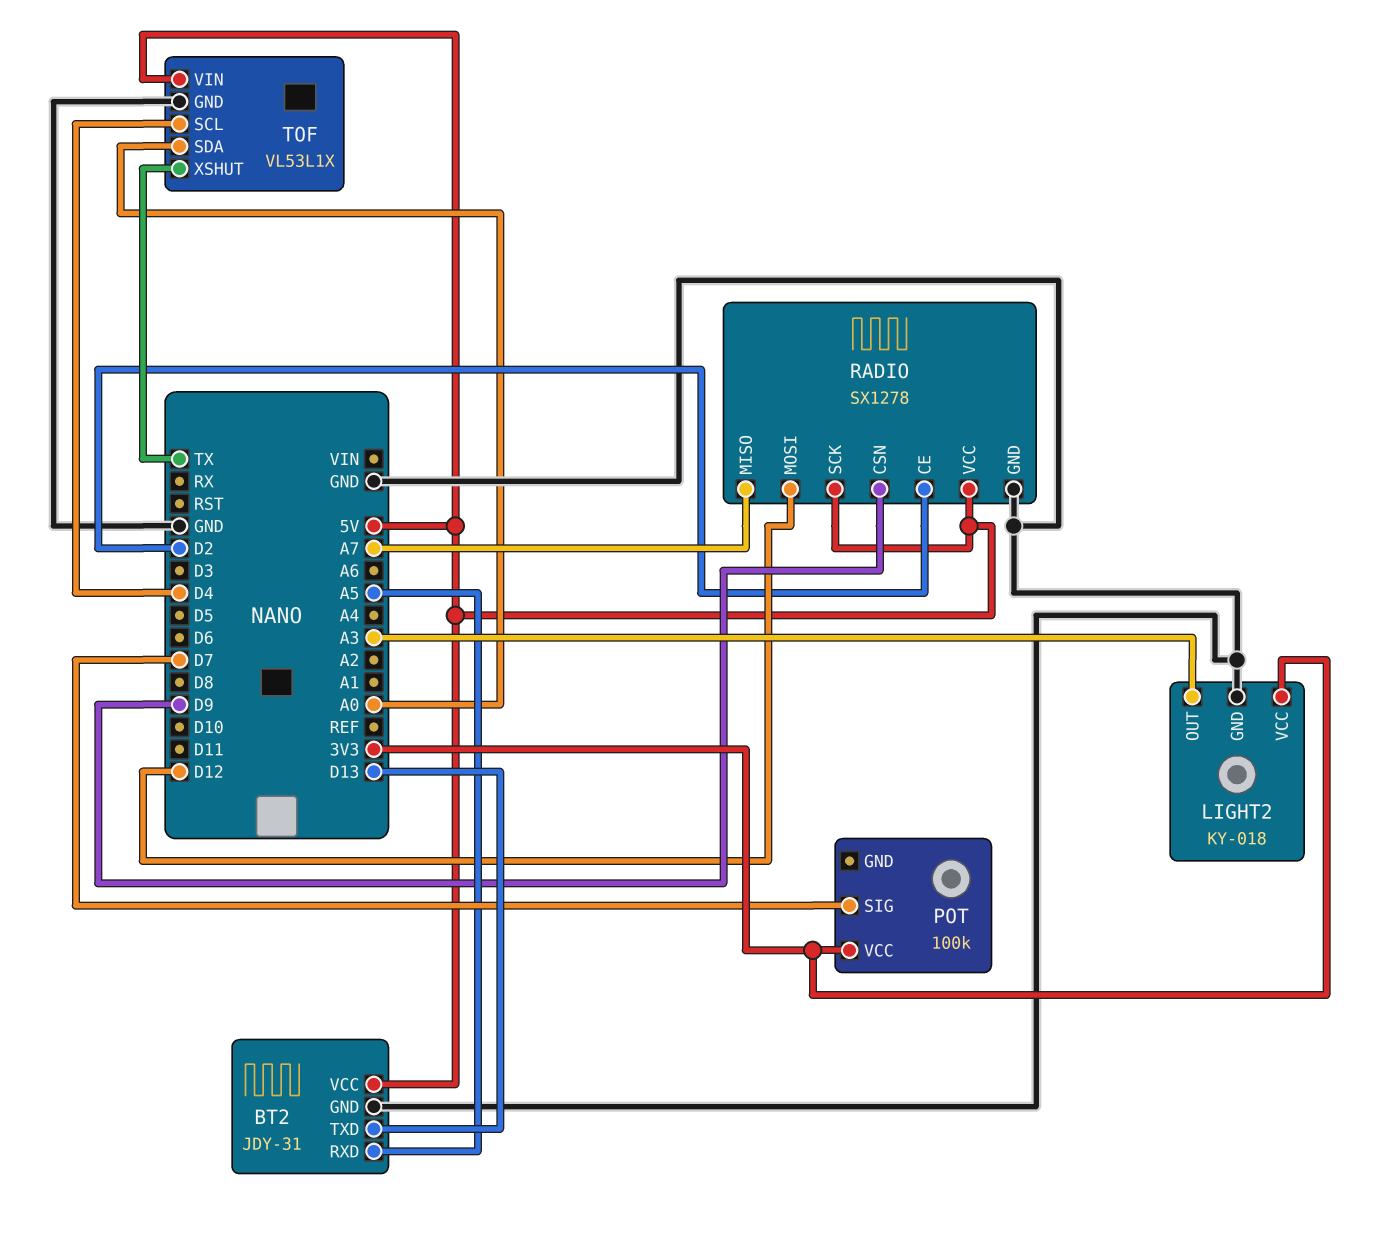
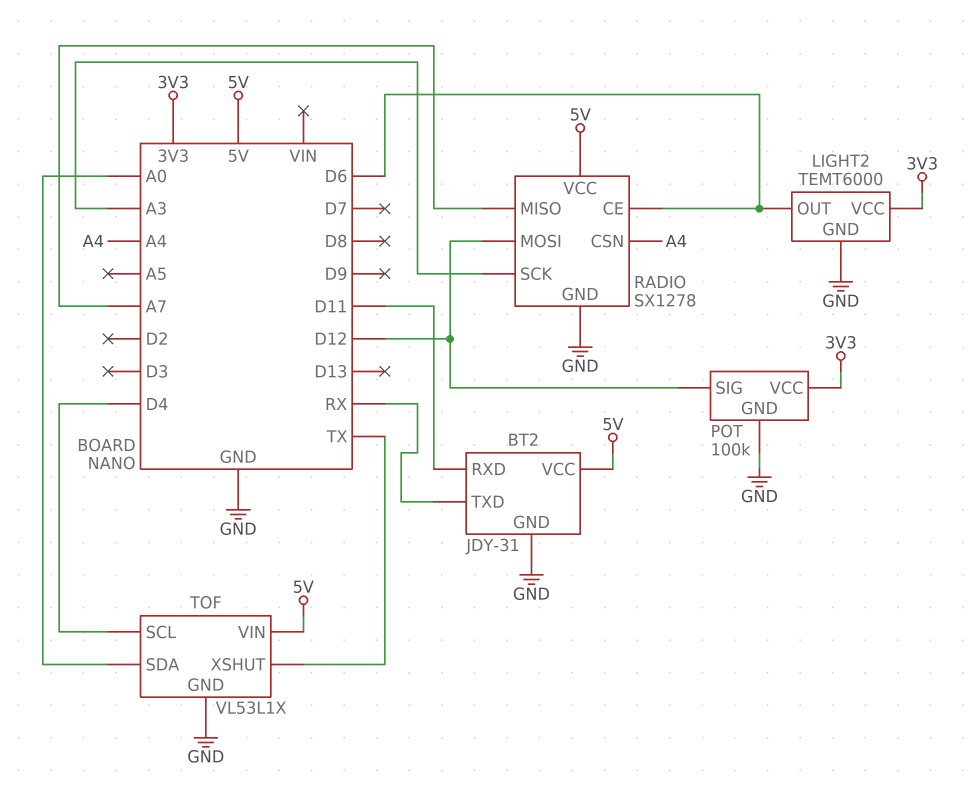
BT2 pin RXD: A5 -> D11
BT2 pin TXD: D13 -> RX
LIGHT2: KY-018 -> TEMT6000
LIGHT2 pin OUT: A3 -> D6
POT pin GND: none -> GND
POT pin SIG: D7 -> D12
RADIO pin CE: D2 -> D6
RADIO pin CSN: D9 -> A4
RADIO pin SCK: 5V -> A3

